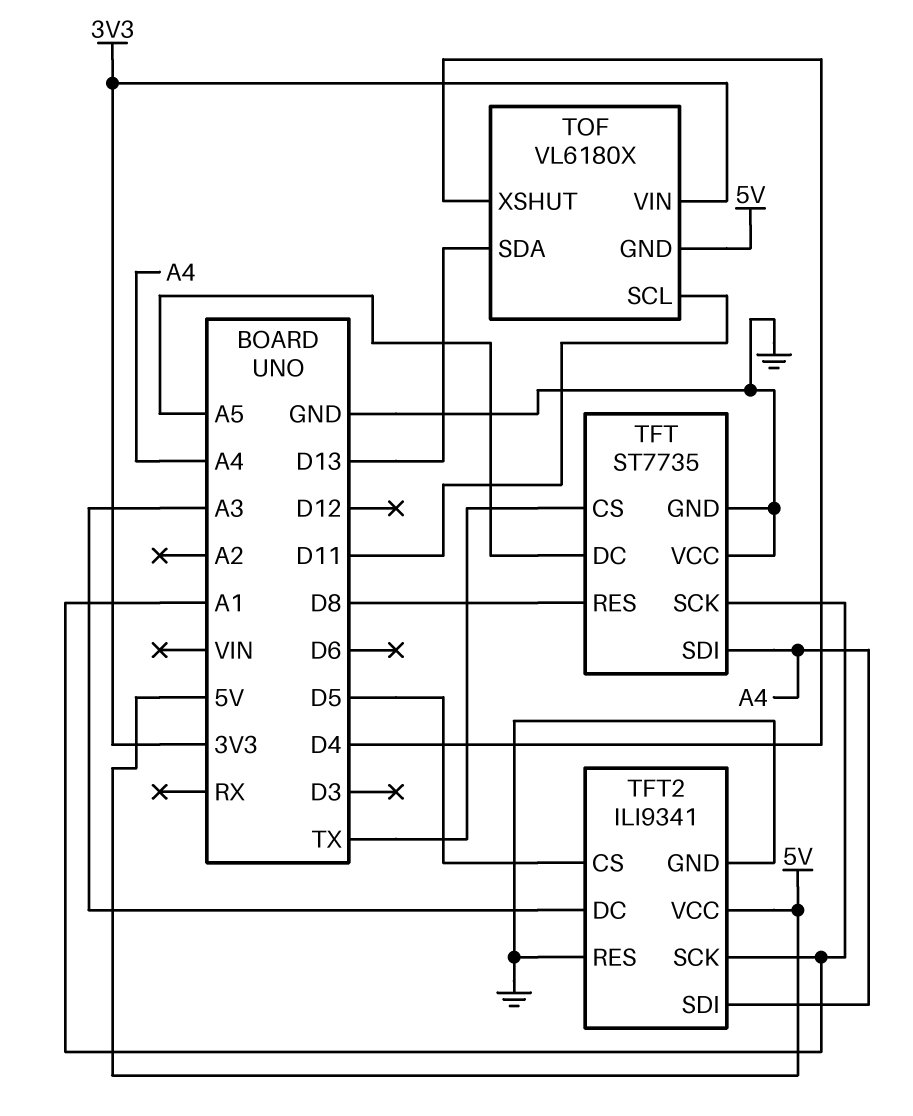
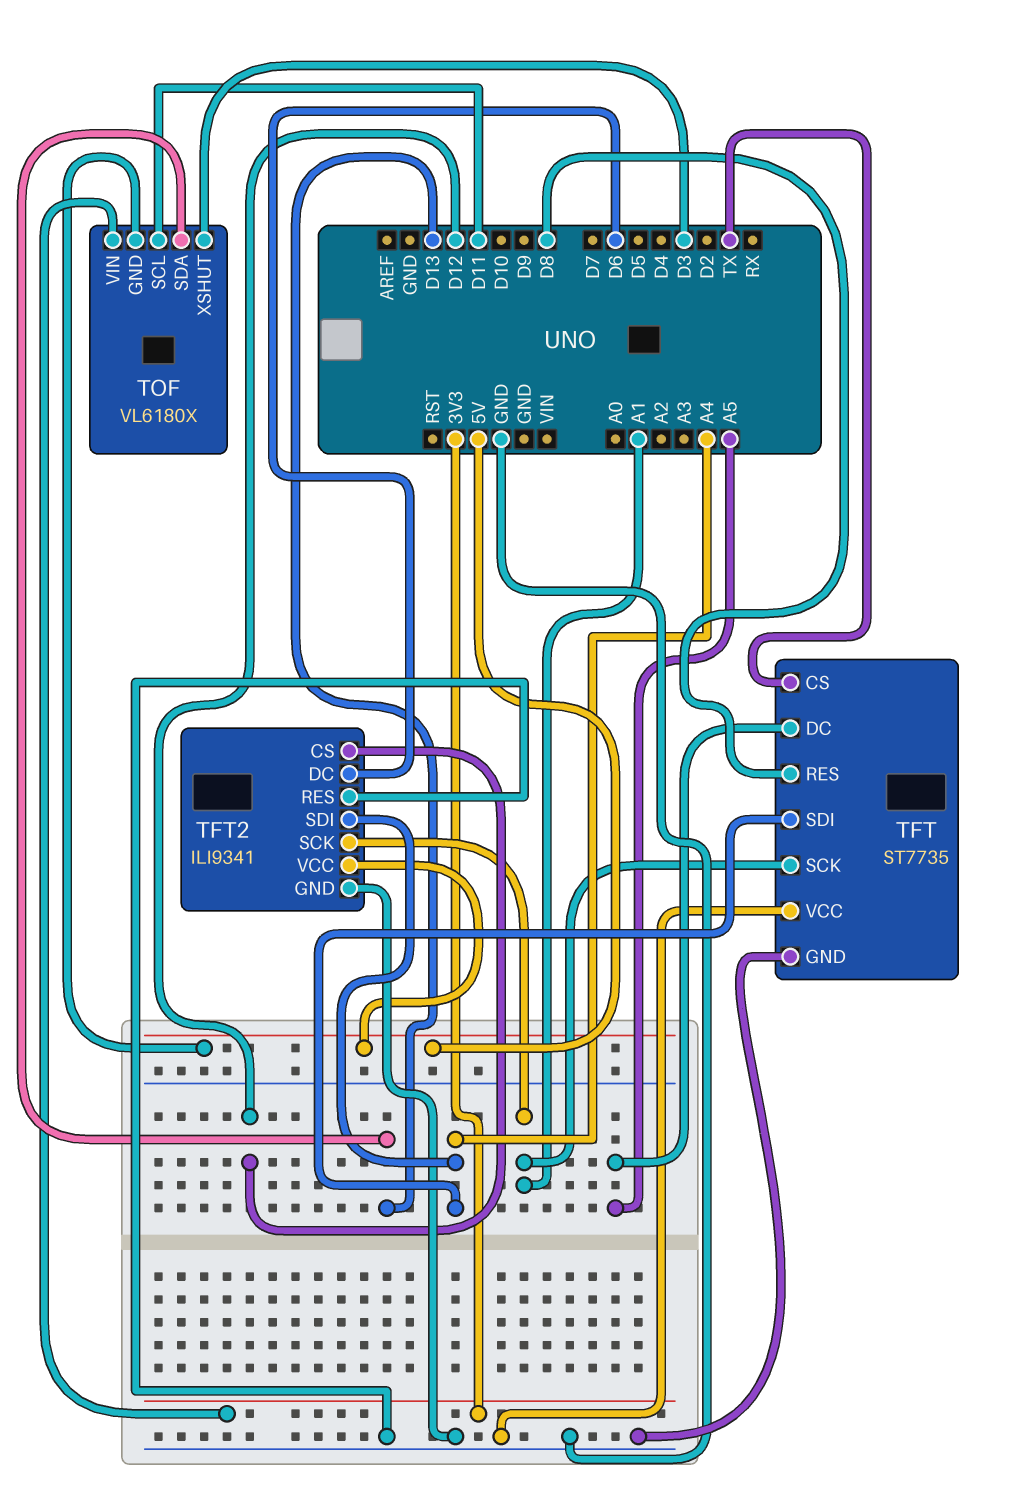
TFT2 pin CS: D5 -> D12
TFT2 pin DC: A3 -> D6
TOF pin XSHUT: D4 -> D3

